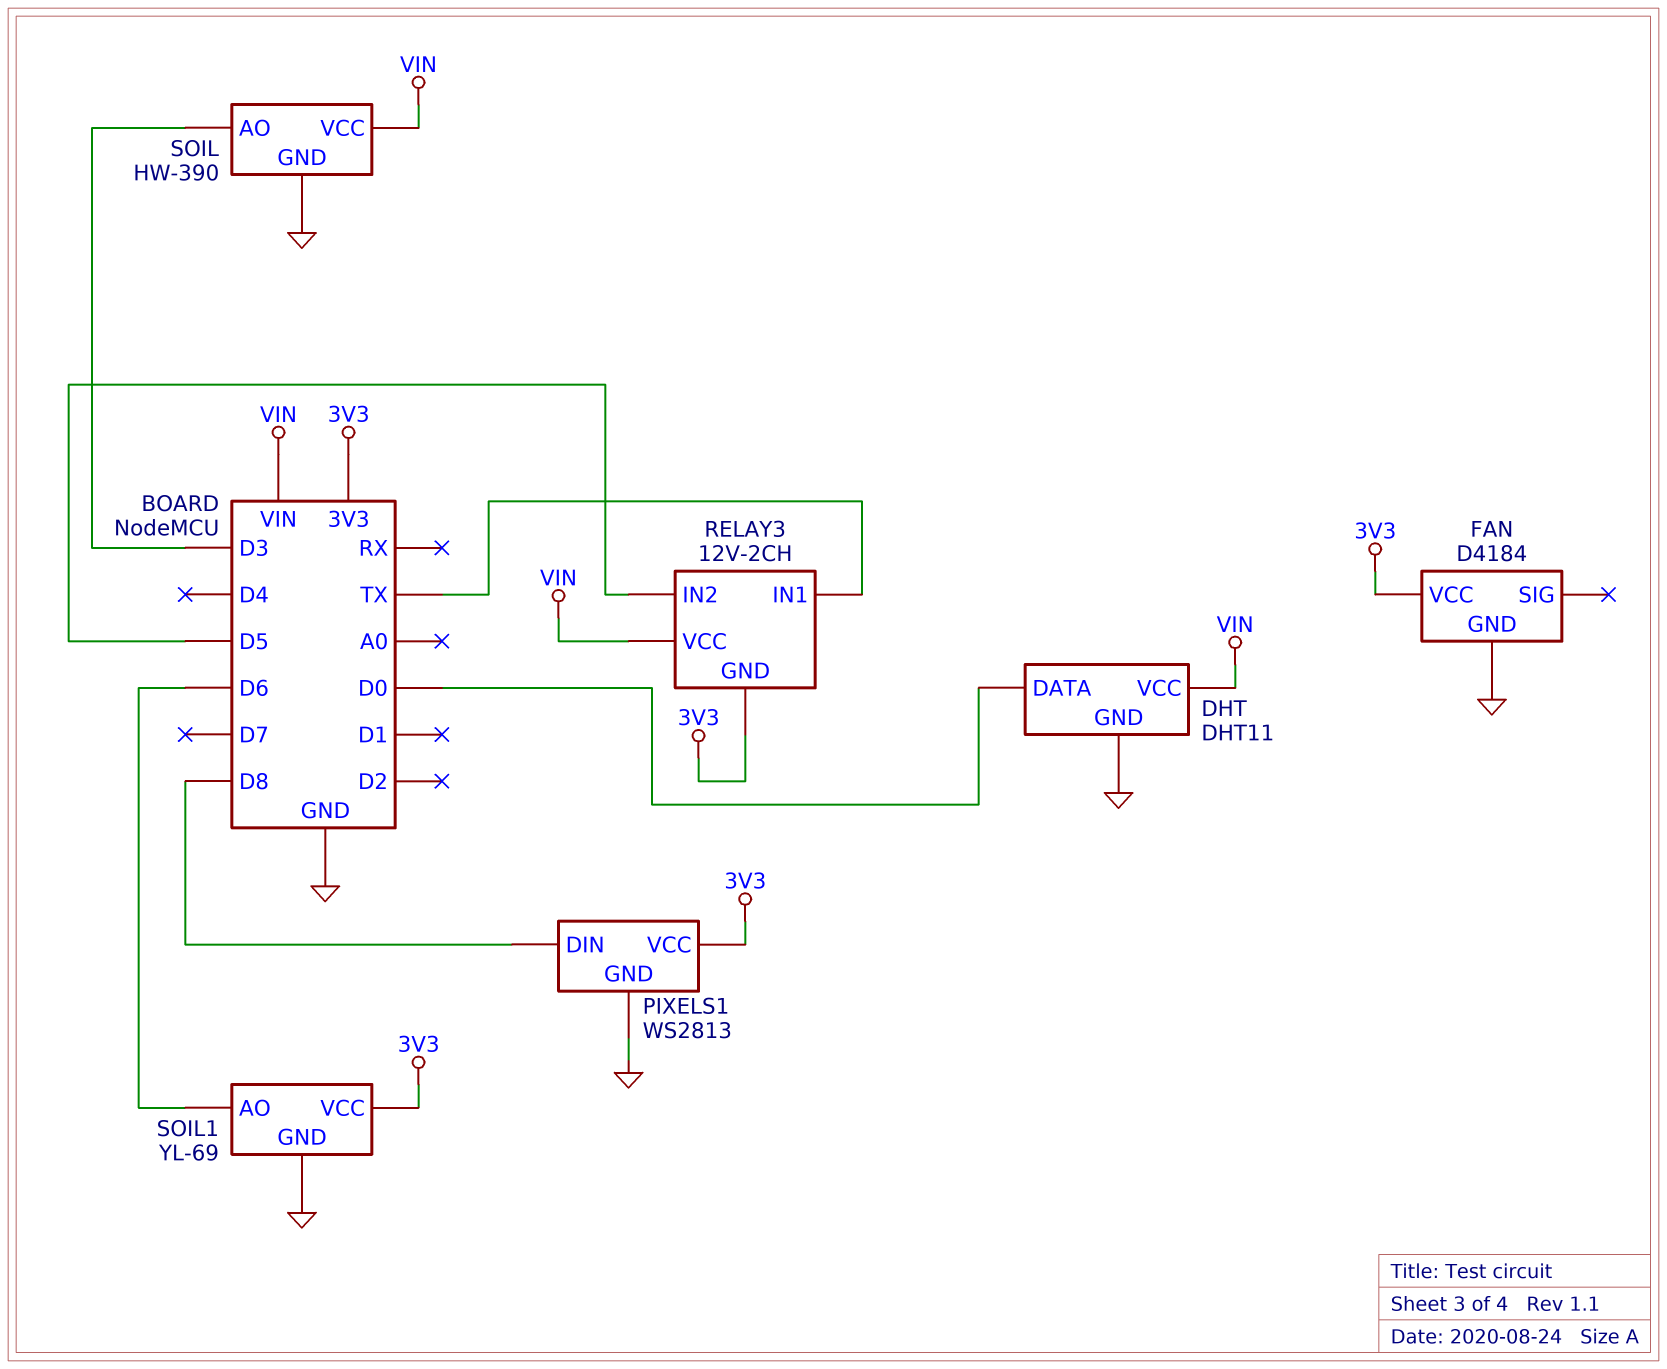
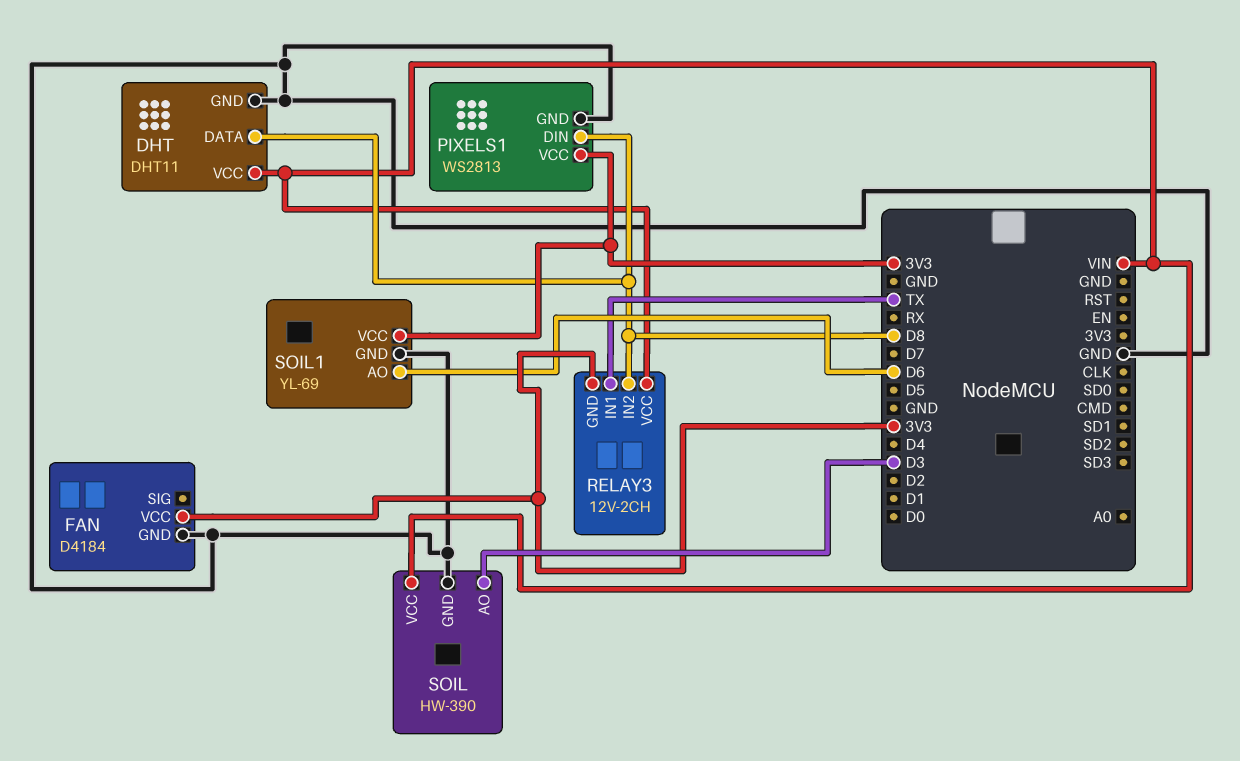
DHT pin DATA: D0 -> D8
RELAY3 pin IN2: D5 -> D8

